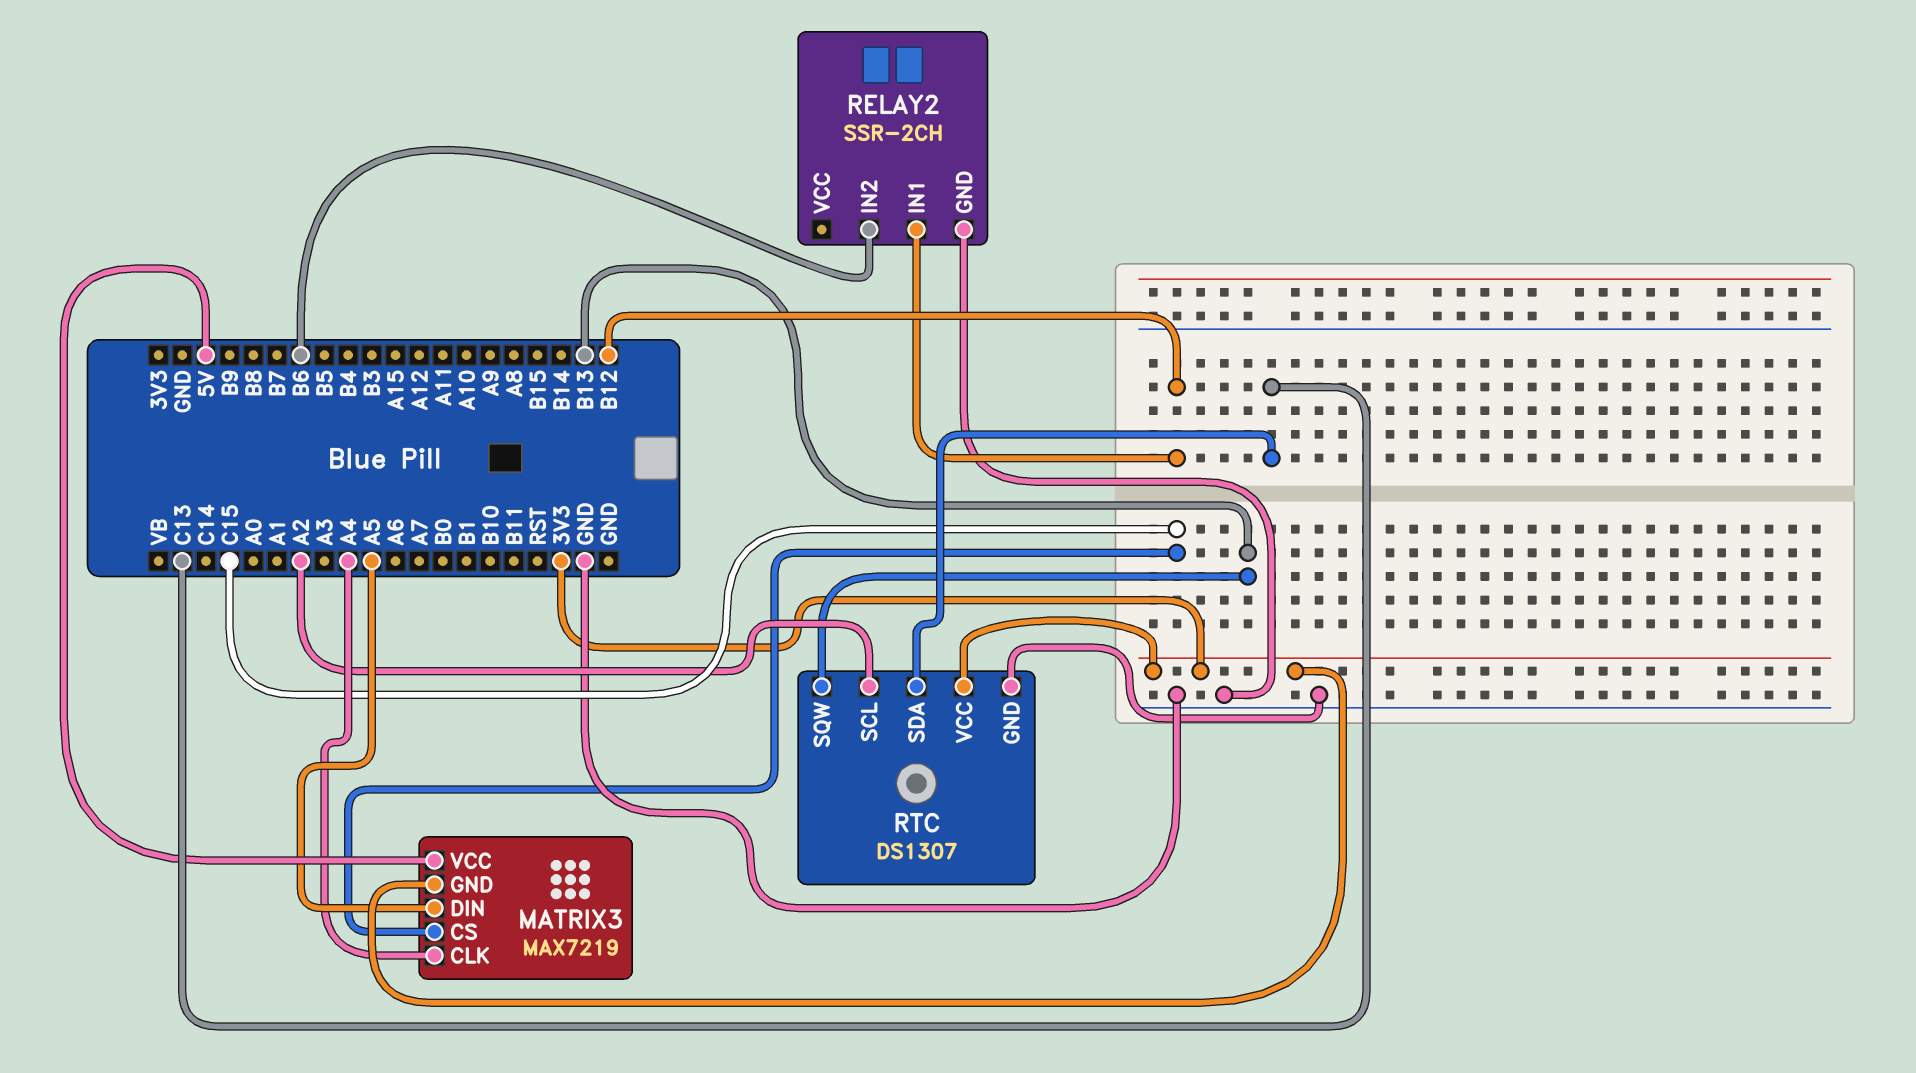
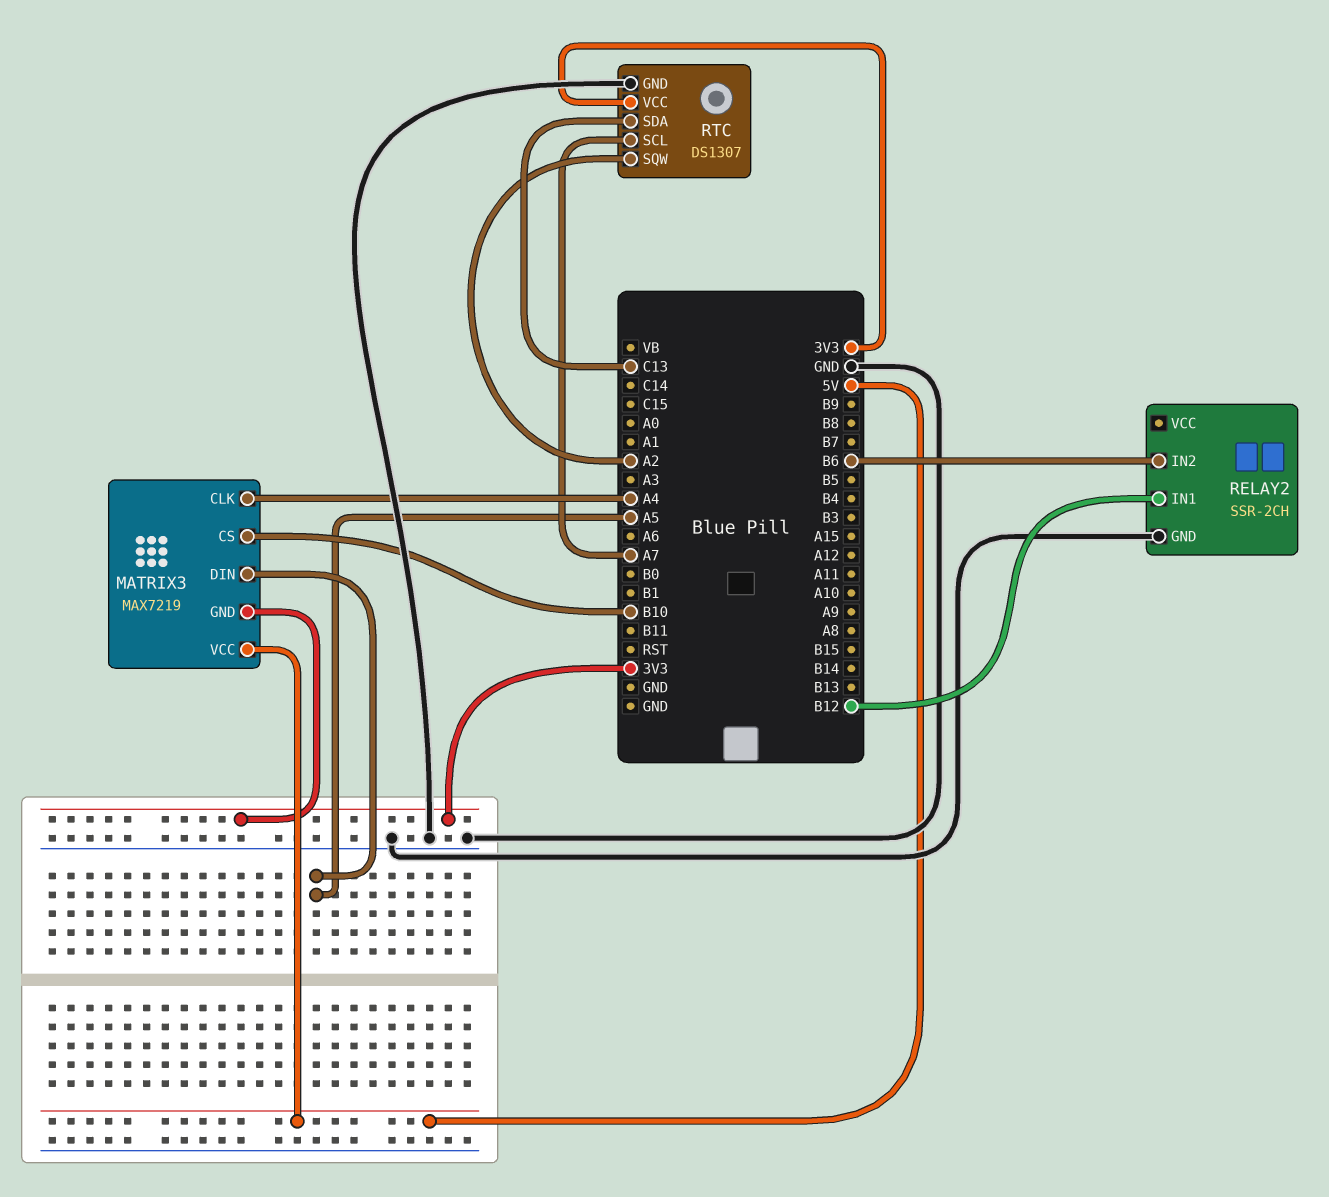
MATRIX3 pin CS: C15 -> B10
RTC pin SCL: A2 -> A7
RTC pin SQW: B13 -> A2

